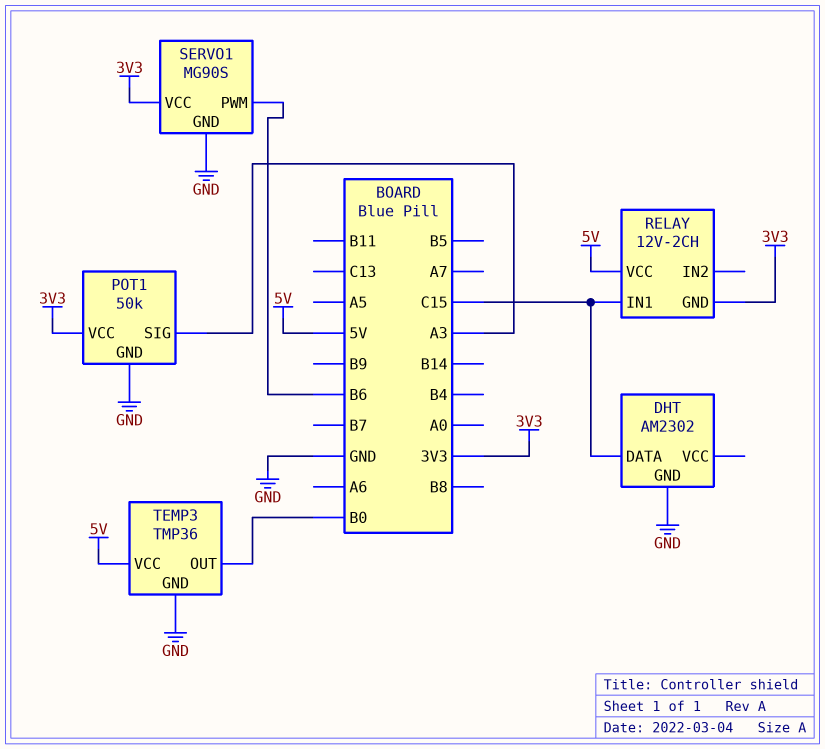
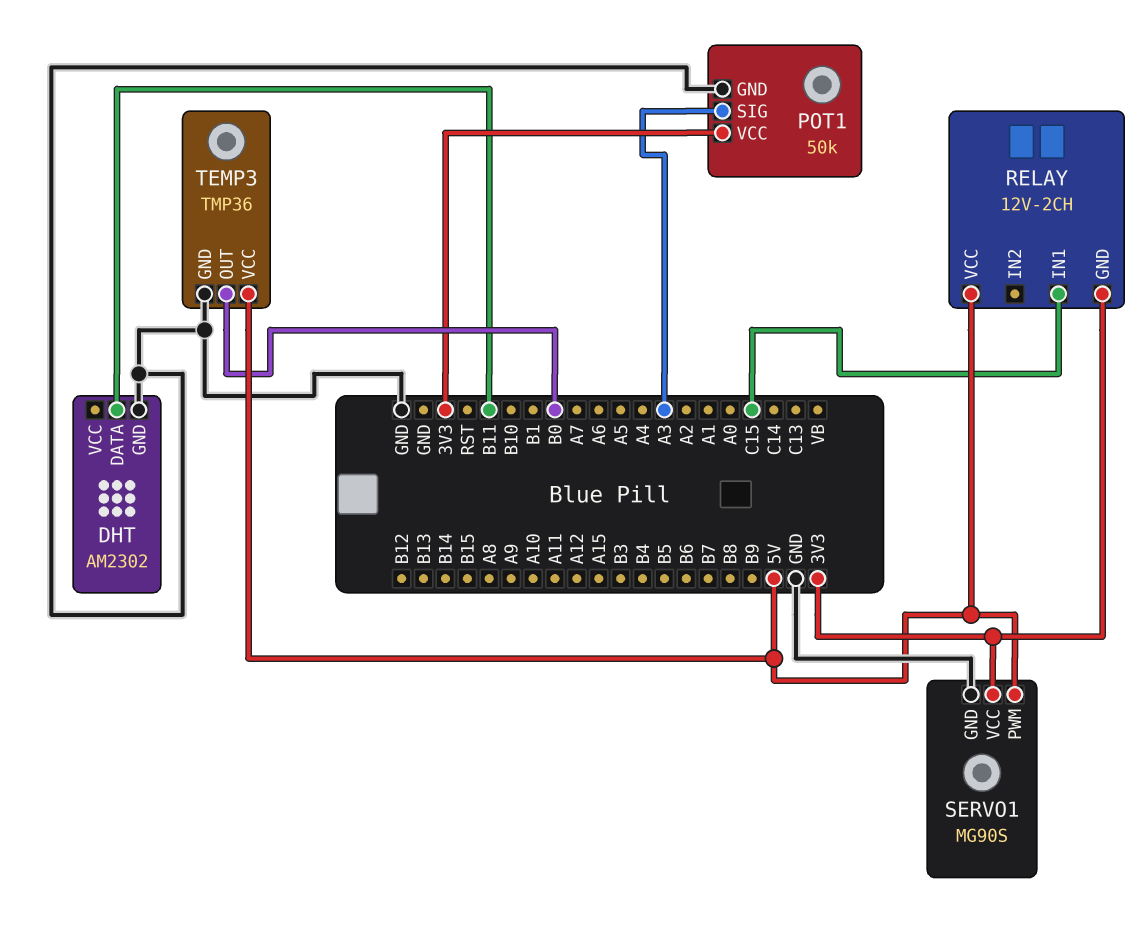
DHT pin DATA: C15 -> B11
SERVO1 pin PWM: B6 -> 5V

